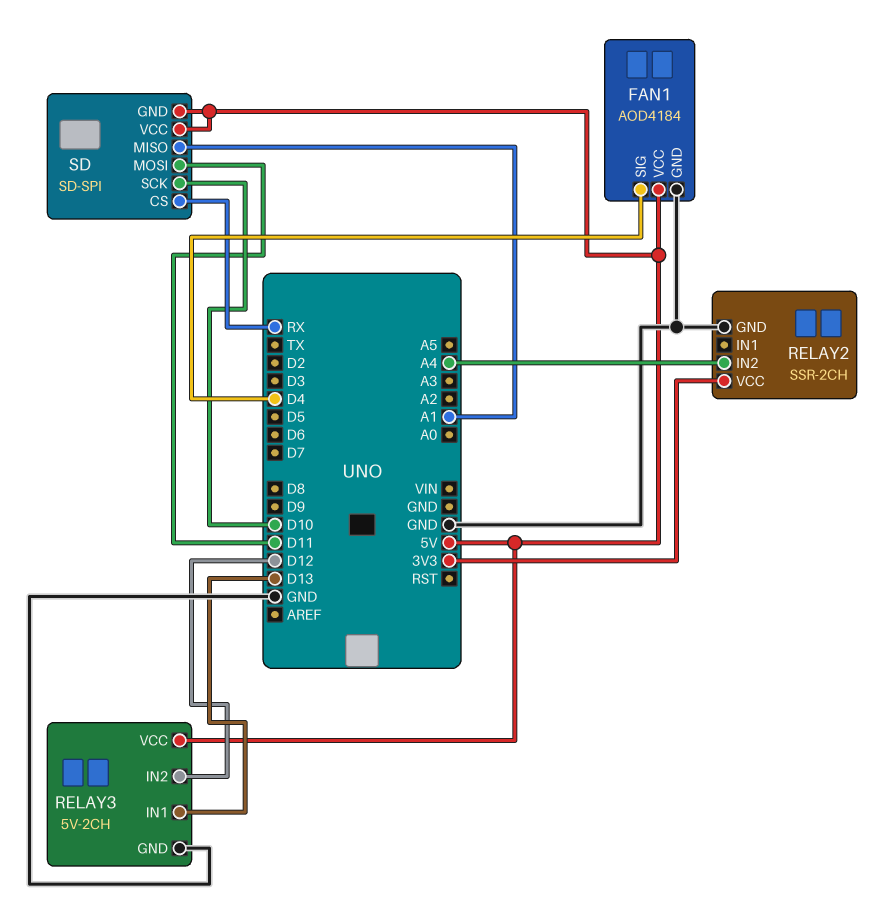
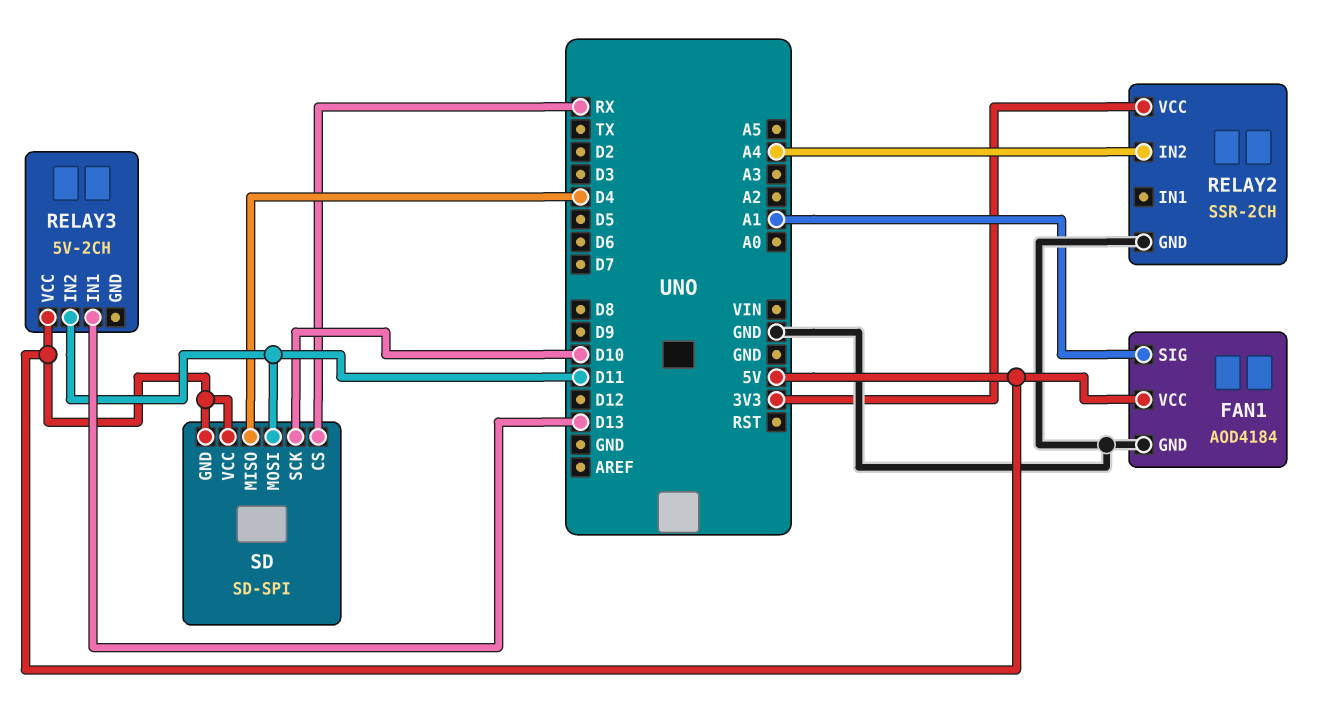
FAN1 pin SIG: D4 -> A1
RELAY3 pin GND: GND -> none
RELAY3 pin IN2: D12 -> D11
SD pin MISO: A1 -> D4

